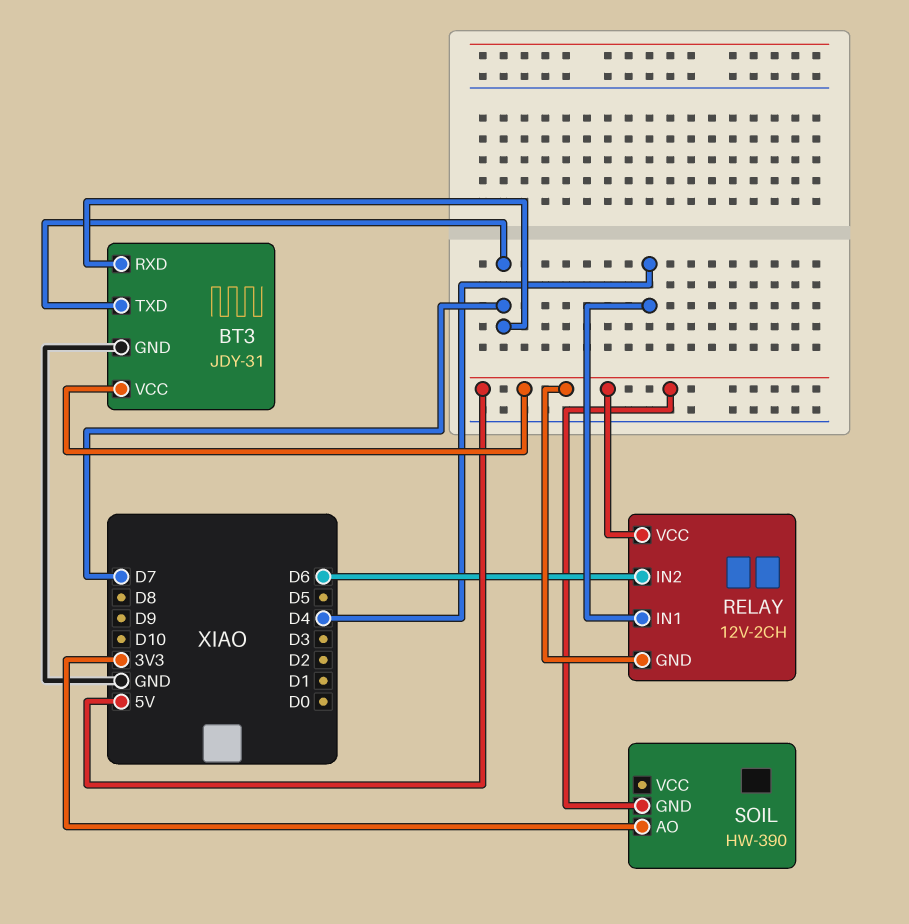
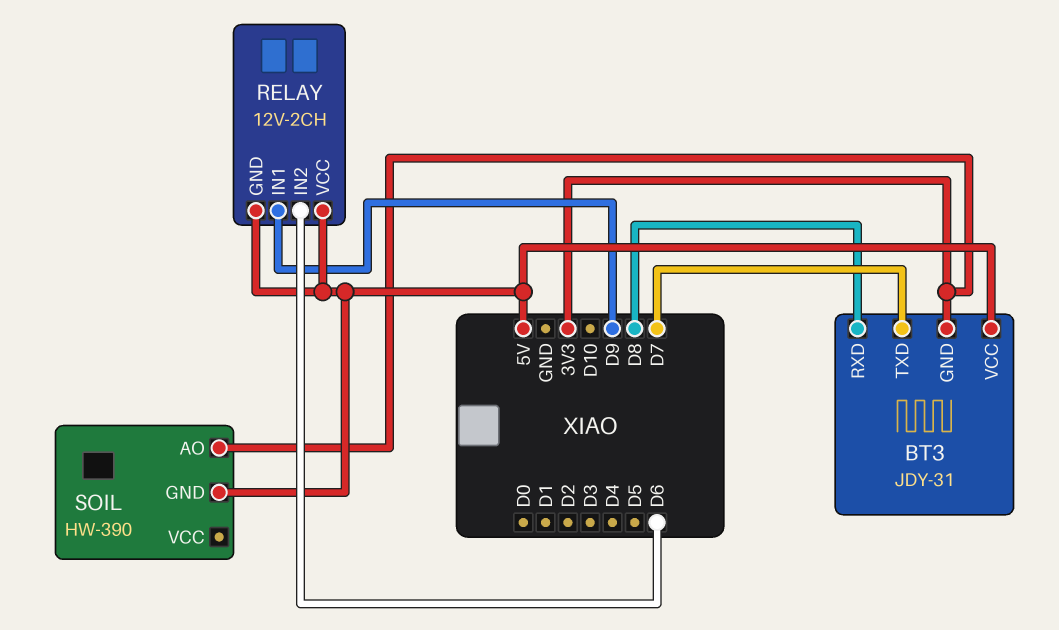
BT3 pin GND: GND -> 3V3
BT3 pin RXD: D7 -> D8
RELAY pin IN1: D4 -> D9

